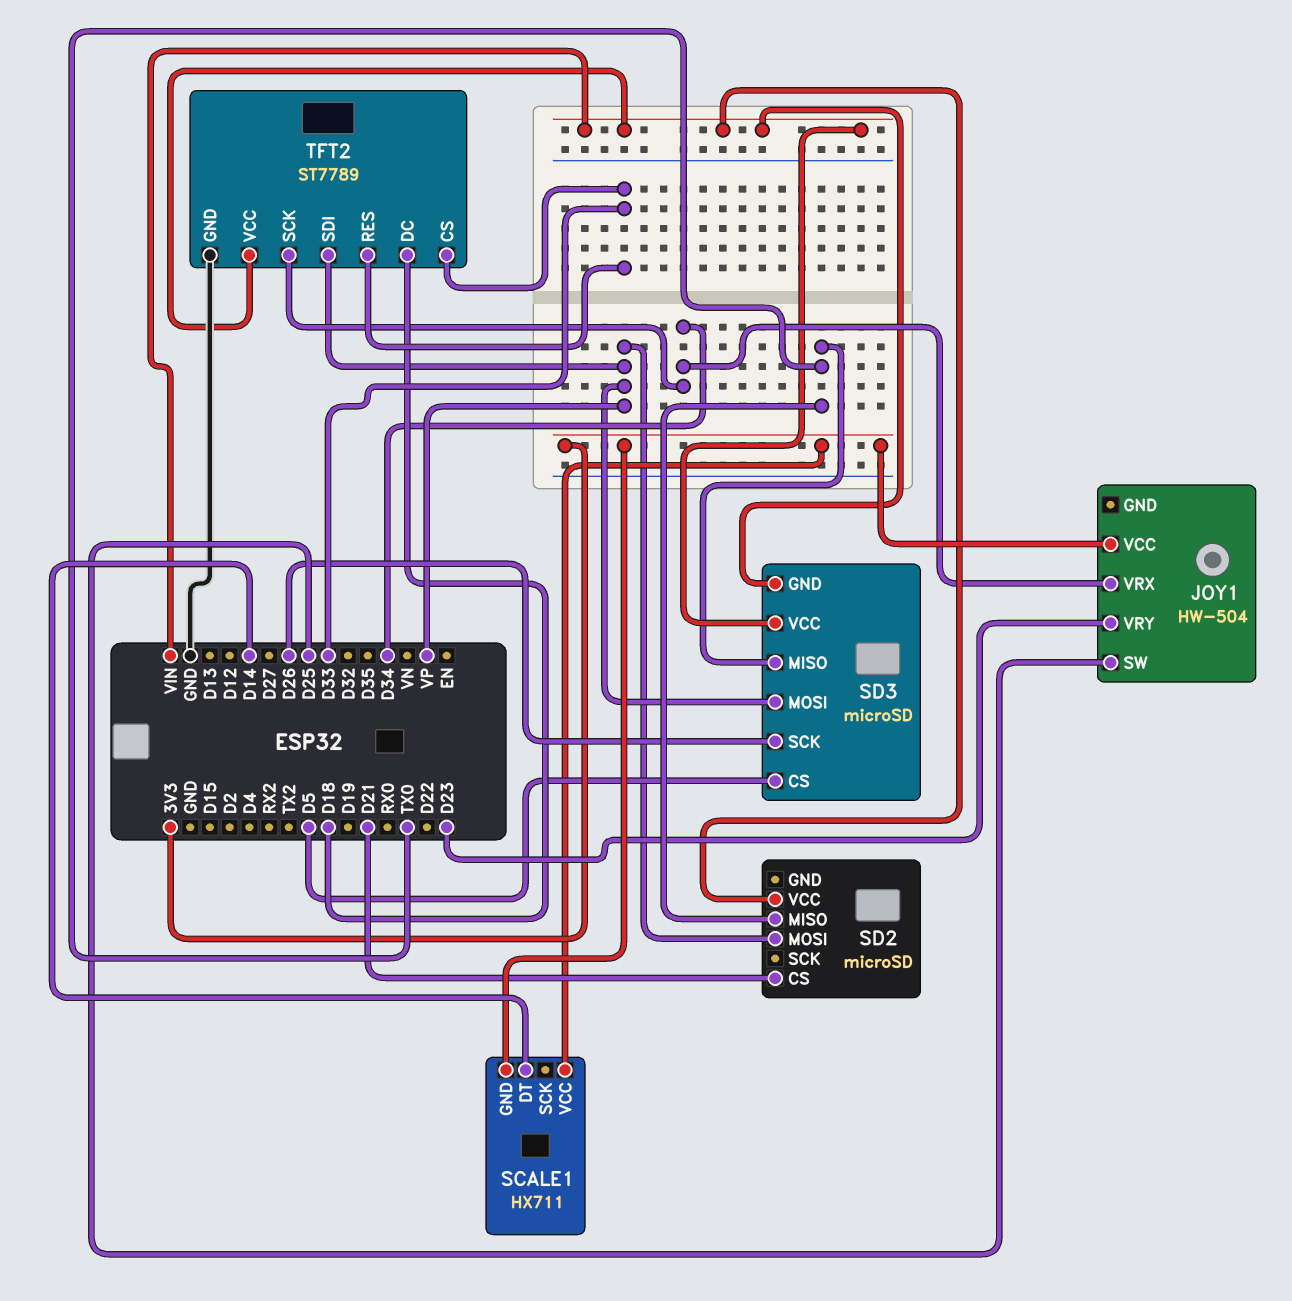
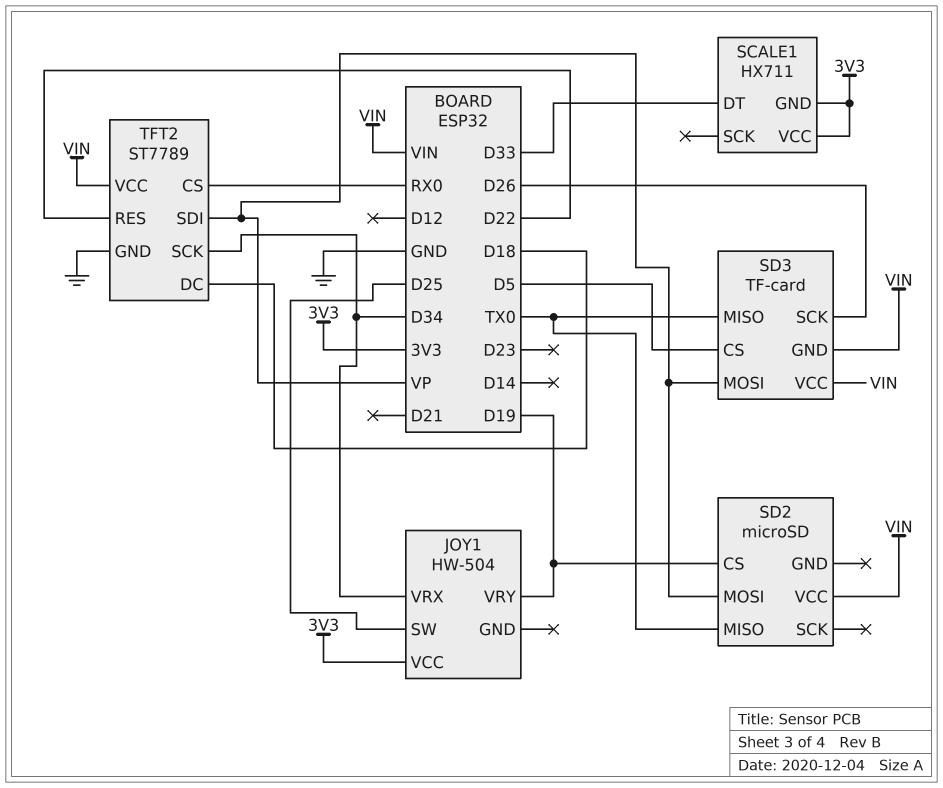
JOY1 pin VRY: D23 -> D19
SCALE1 pin DT: D14 -> D33
SD2 pin CS: D21 -> D19
SD3: microSD -> TF-card
TFT2 pin CS: D33 -> RX0
TFT2 pin RES: D33 -> D22

